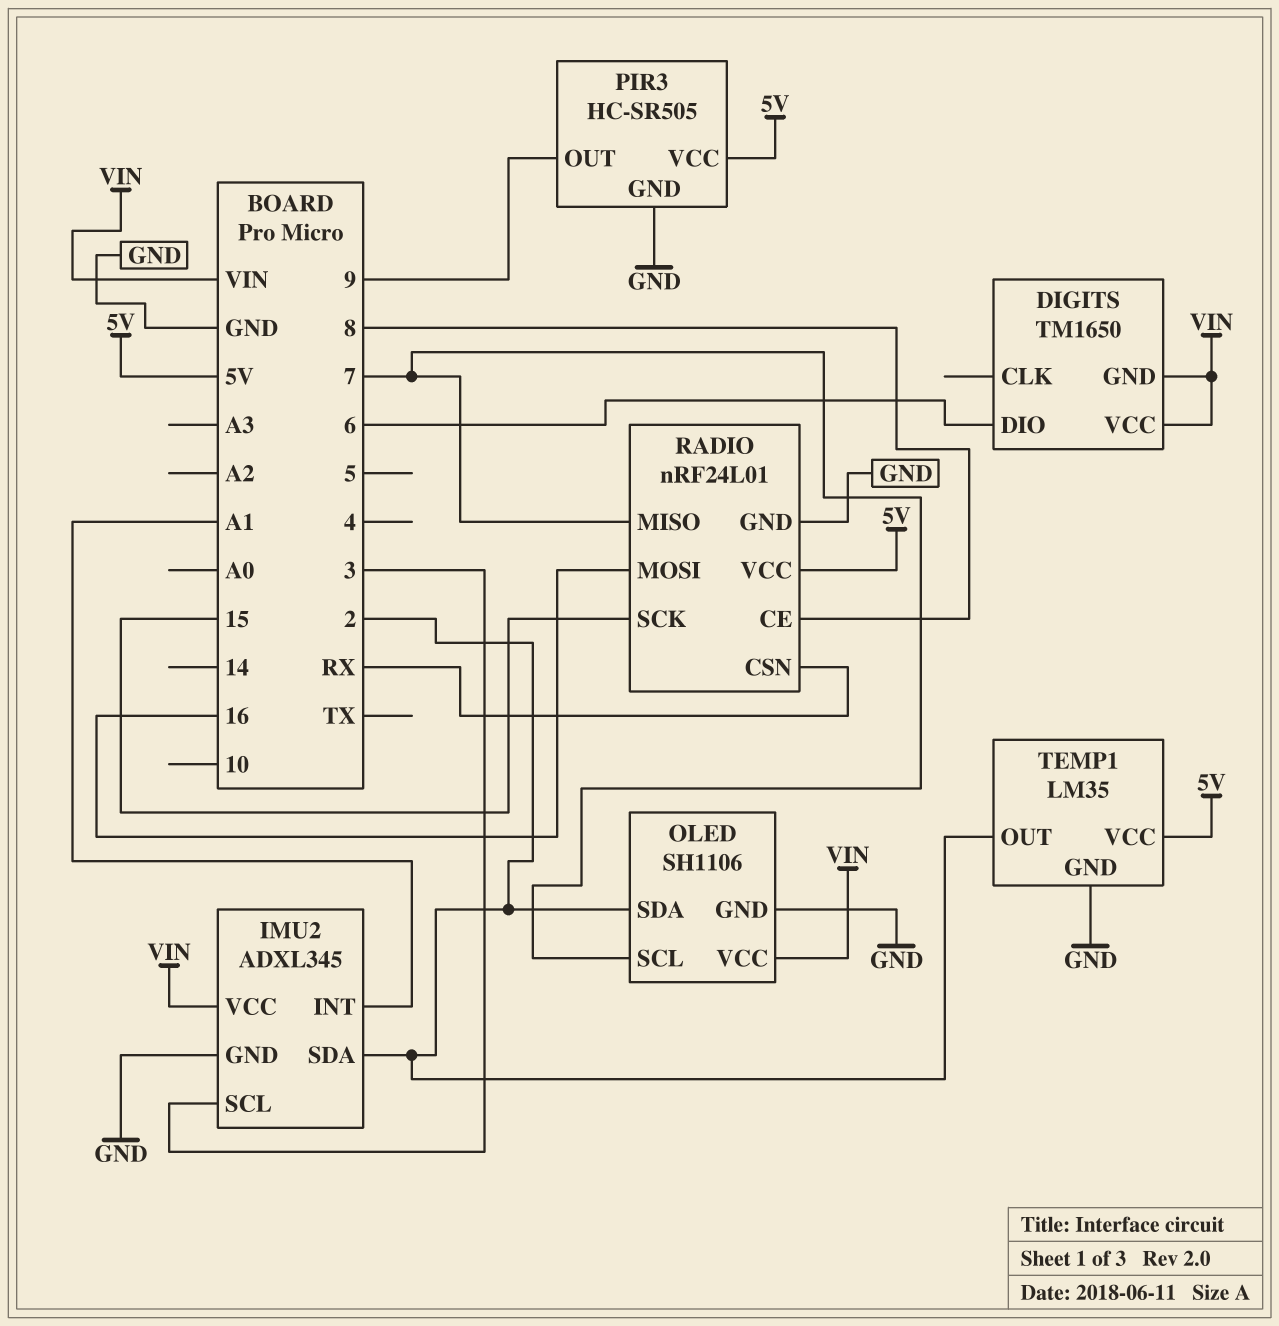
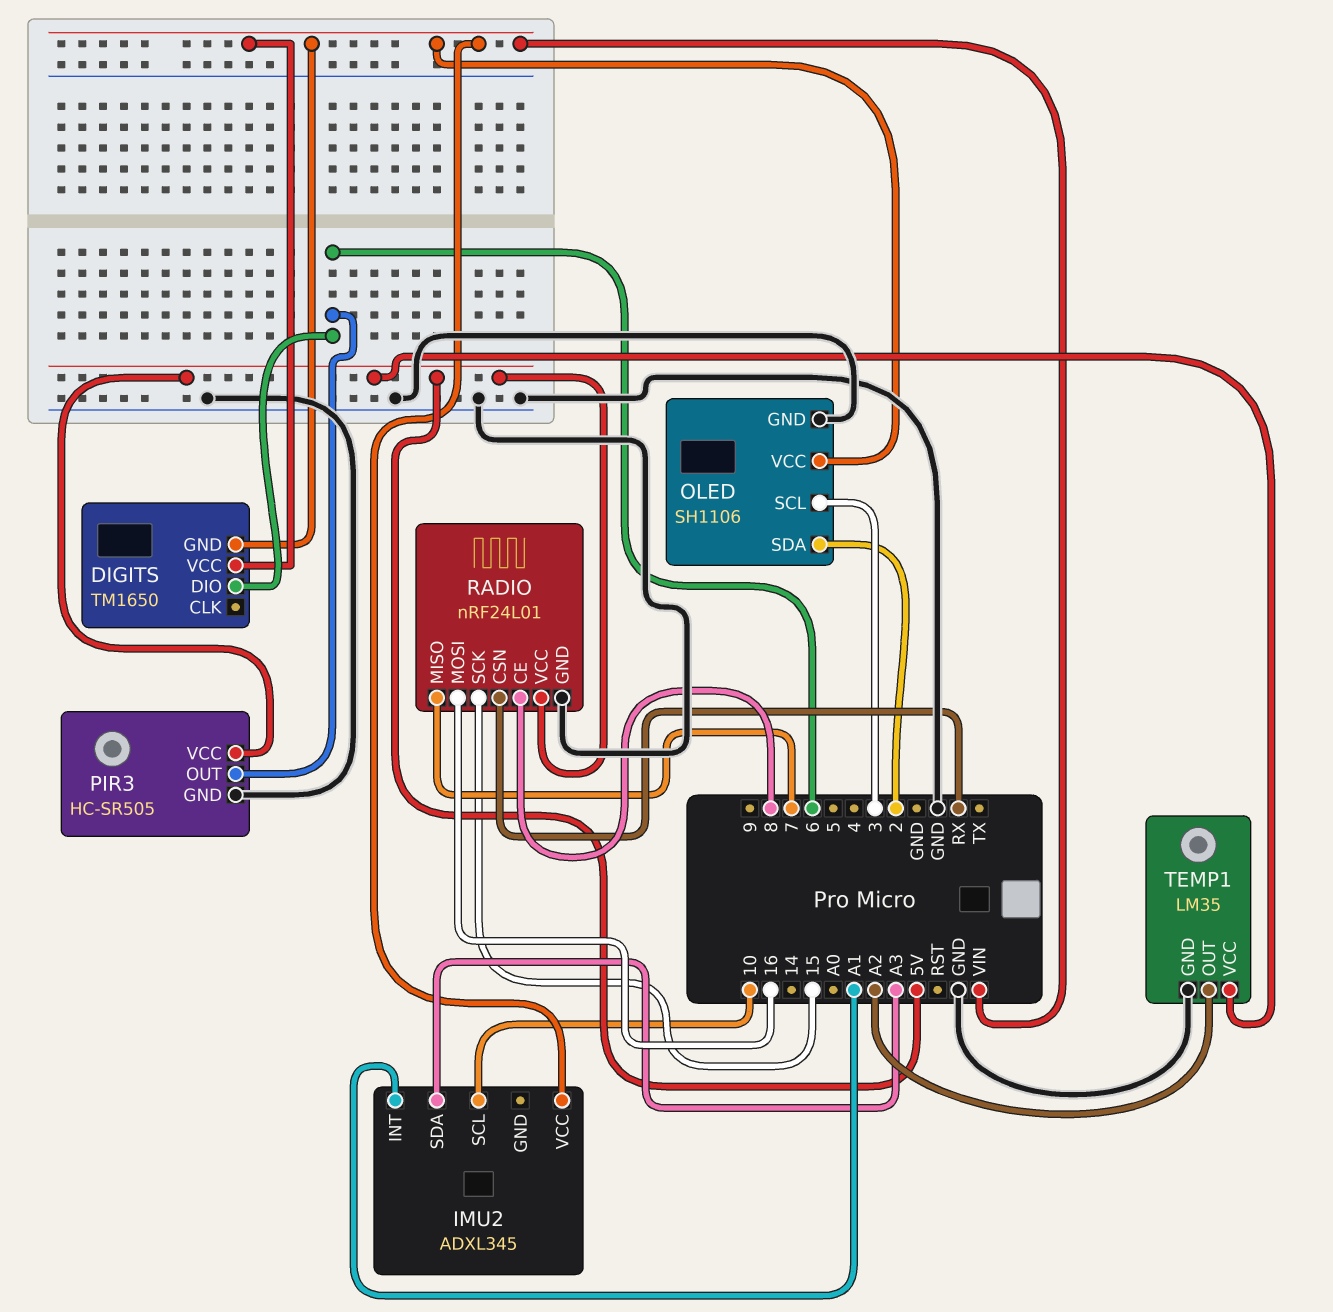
IMU2 pin GND: GND -> none
IMU2 pin SCL: 3 -> 10
IMU2 pin SDA: 2 -> A3
OLED pin SCL: 7 -> 3
PIR3 pin OUT: 9 -> 6
TEMP1 pin OUT: 2 -> A2

